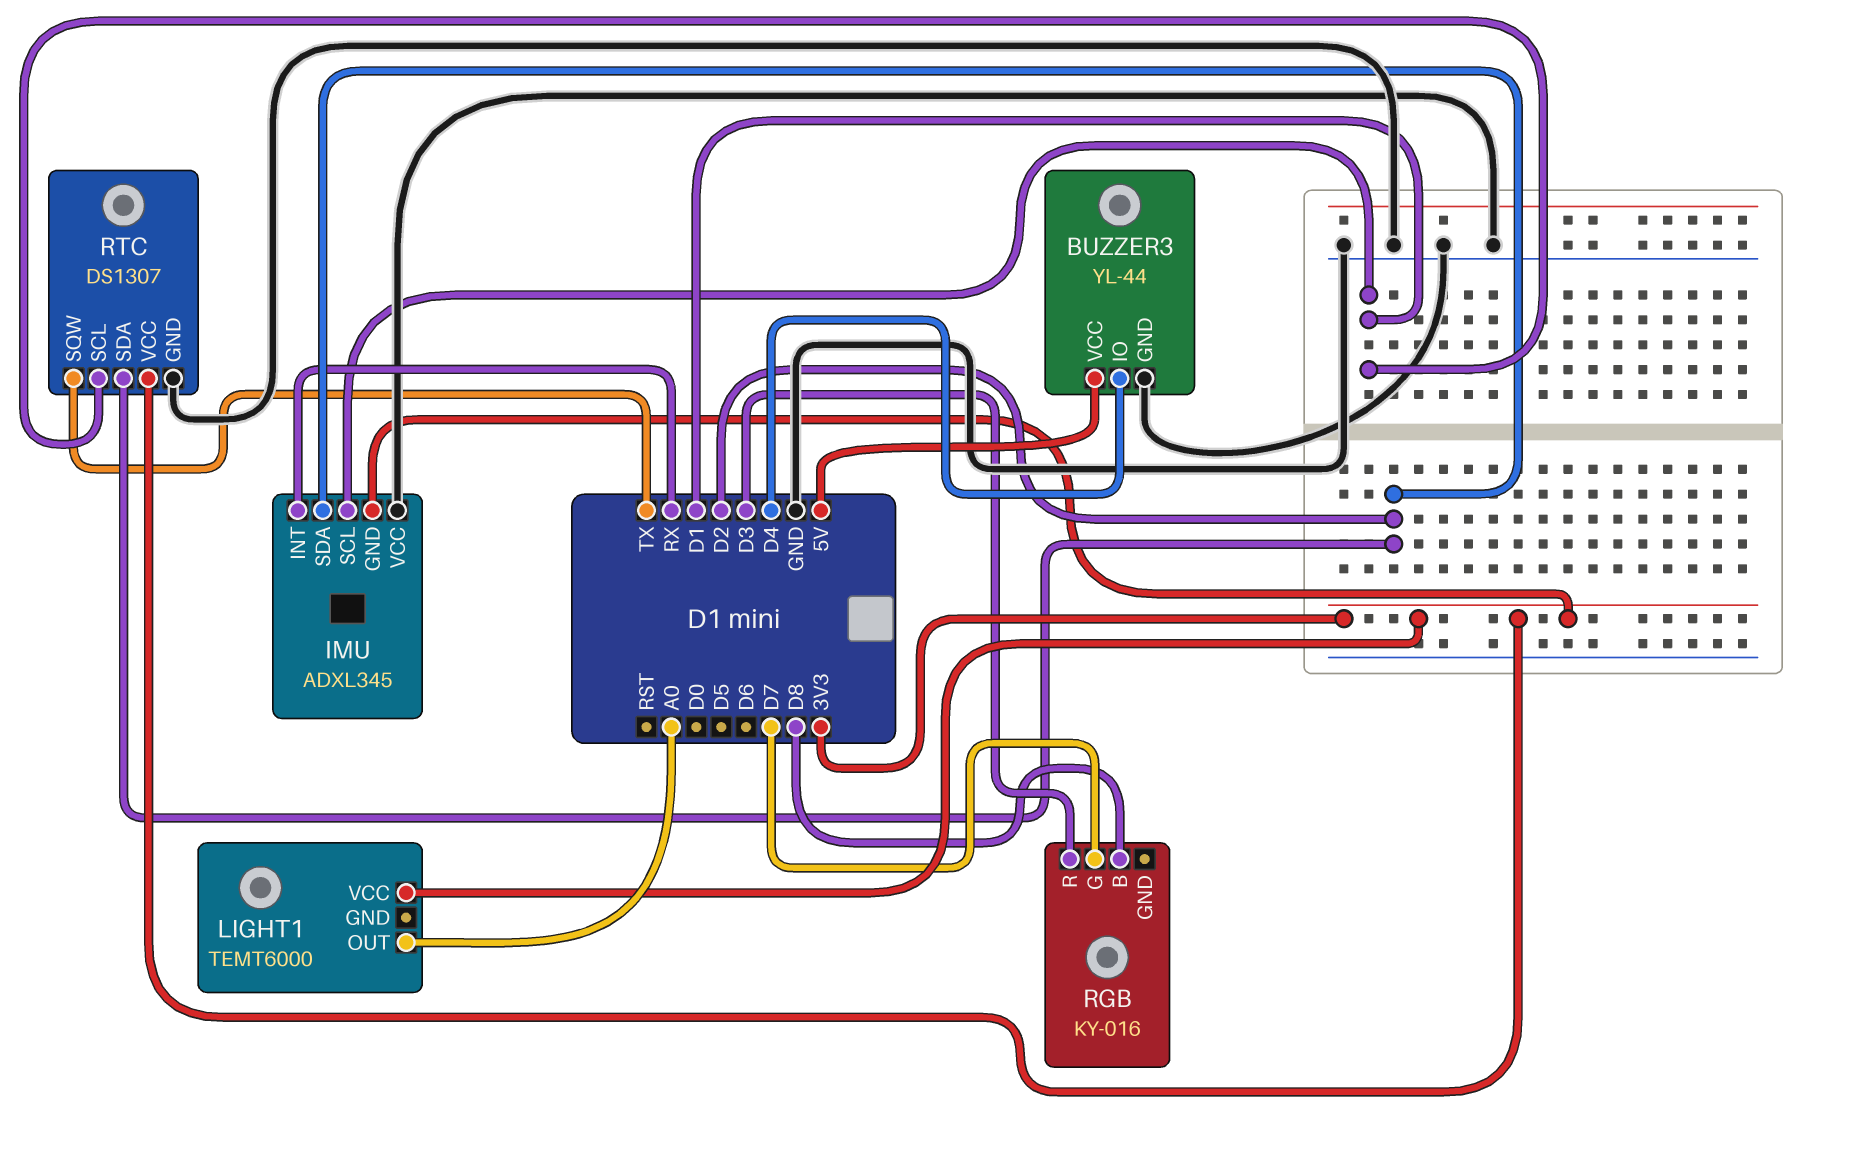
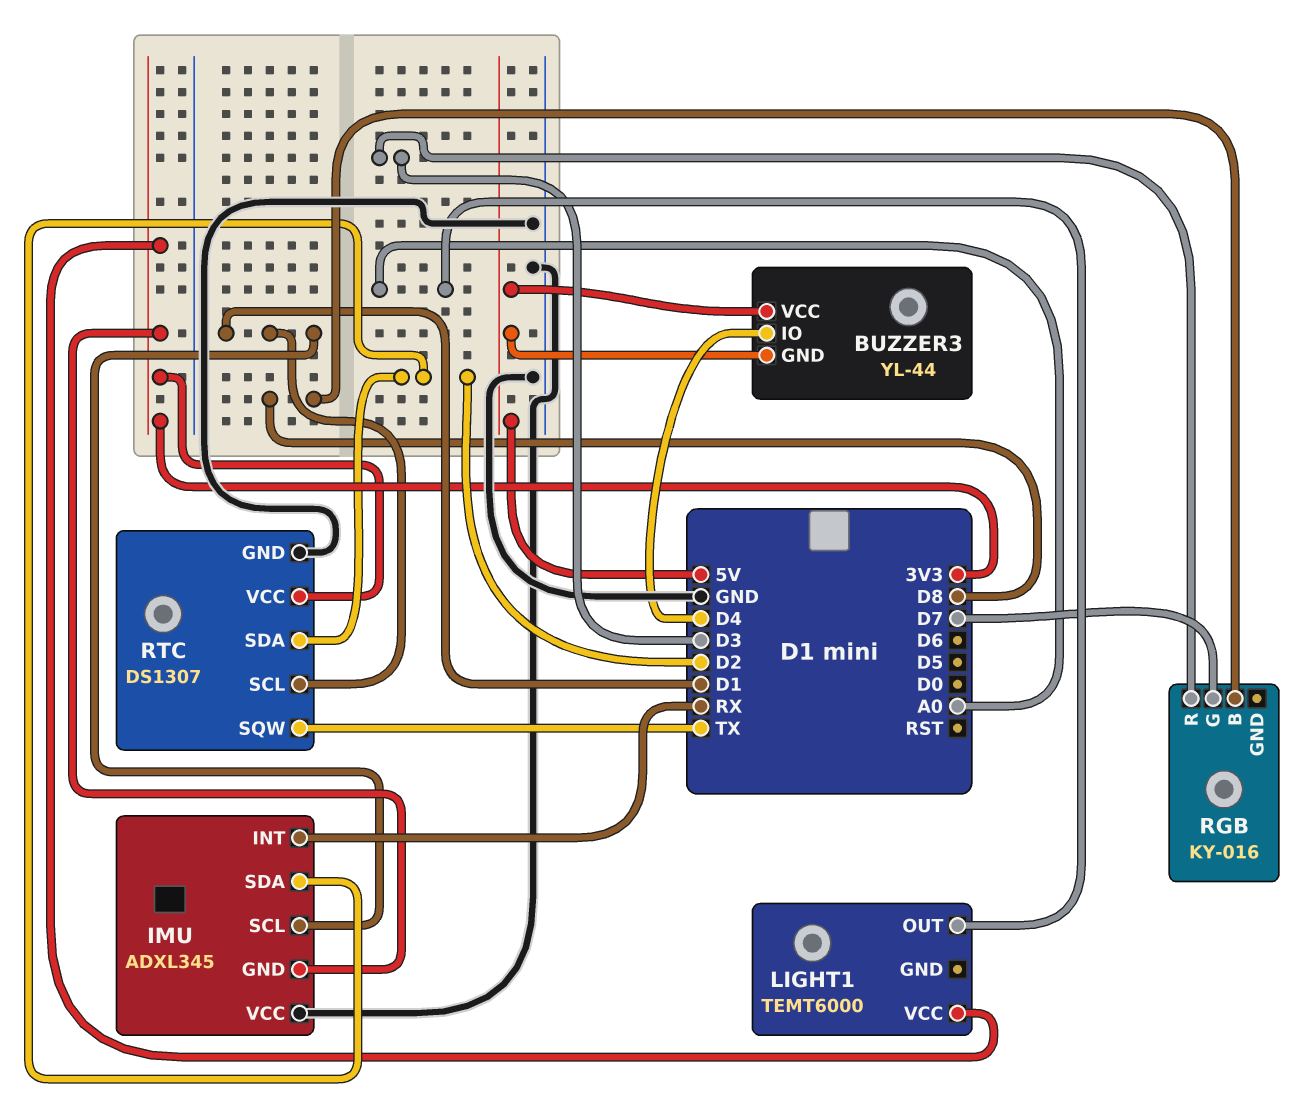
BUZZER3 pin GND: GND -> 5V

